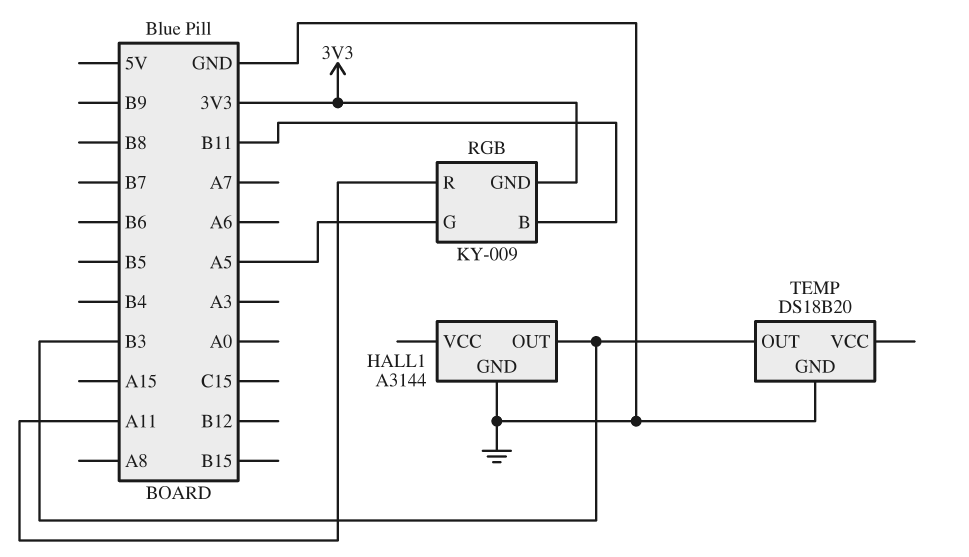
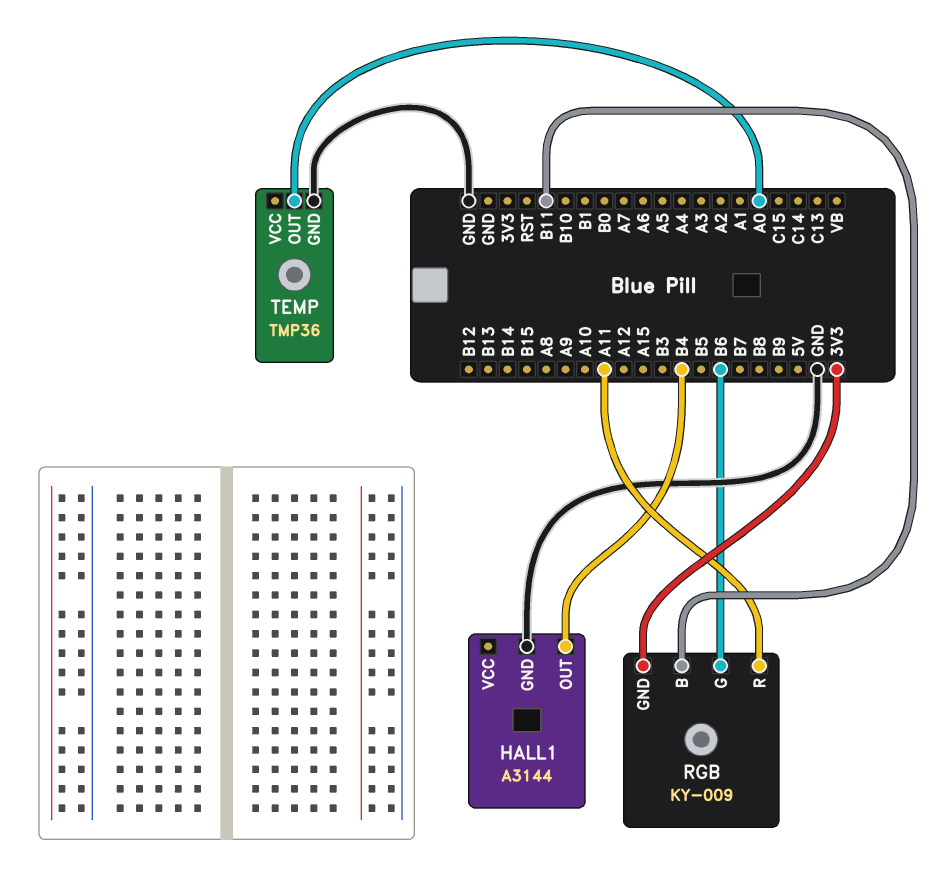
HALL1 pin OUT: B3 -> B4
RGB pin G: A5 -> B6
TEMP: DS18B20 -> TMP36
TEMP pin OUT: B3 -> A0

